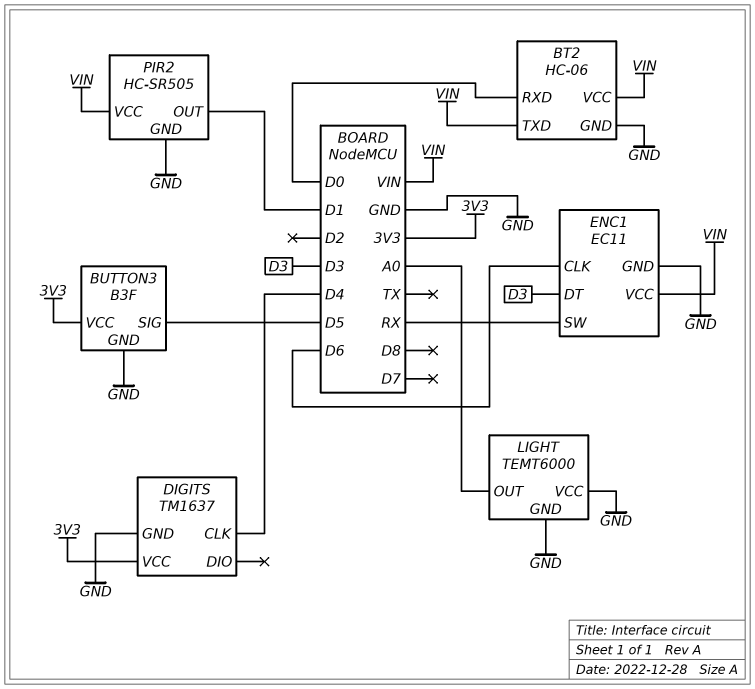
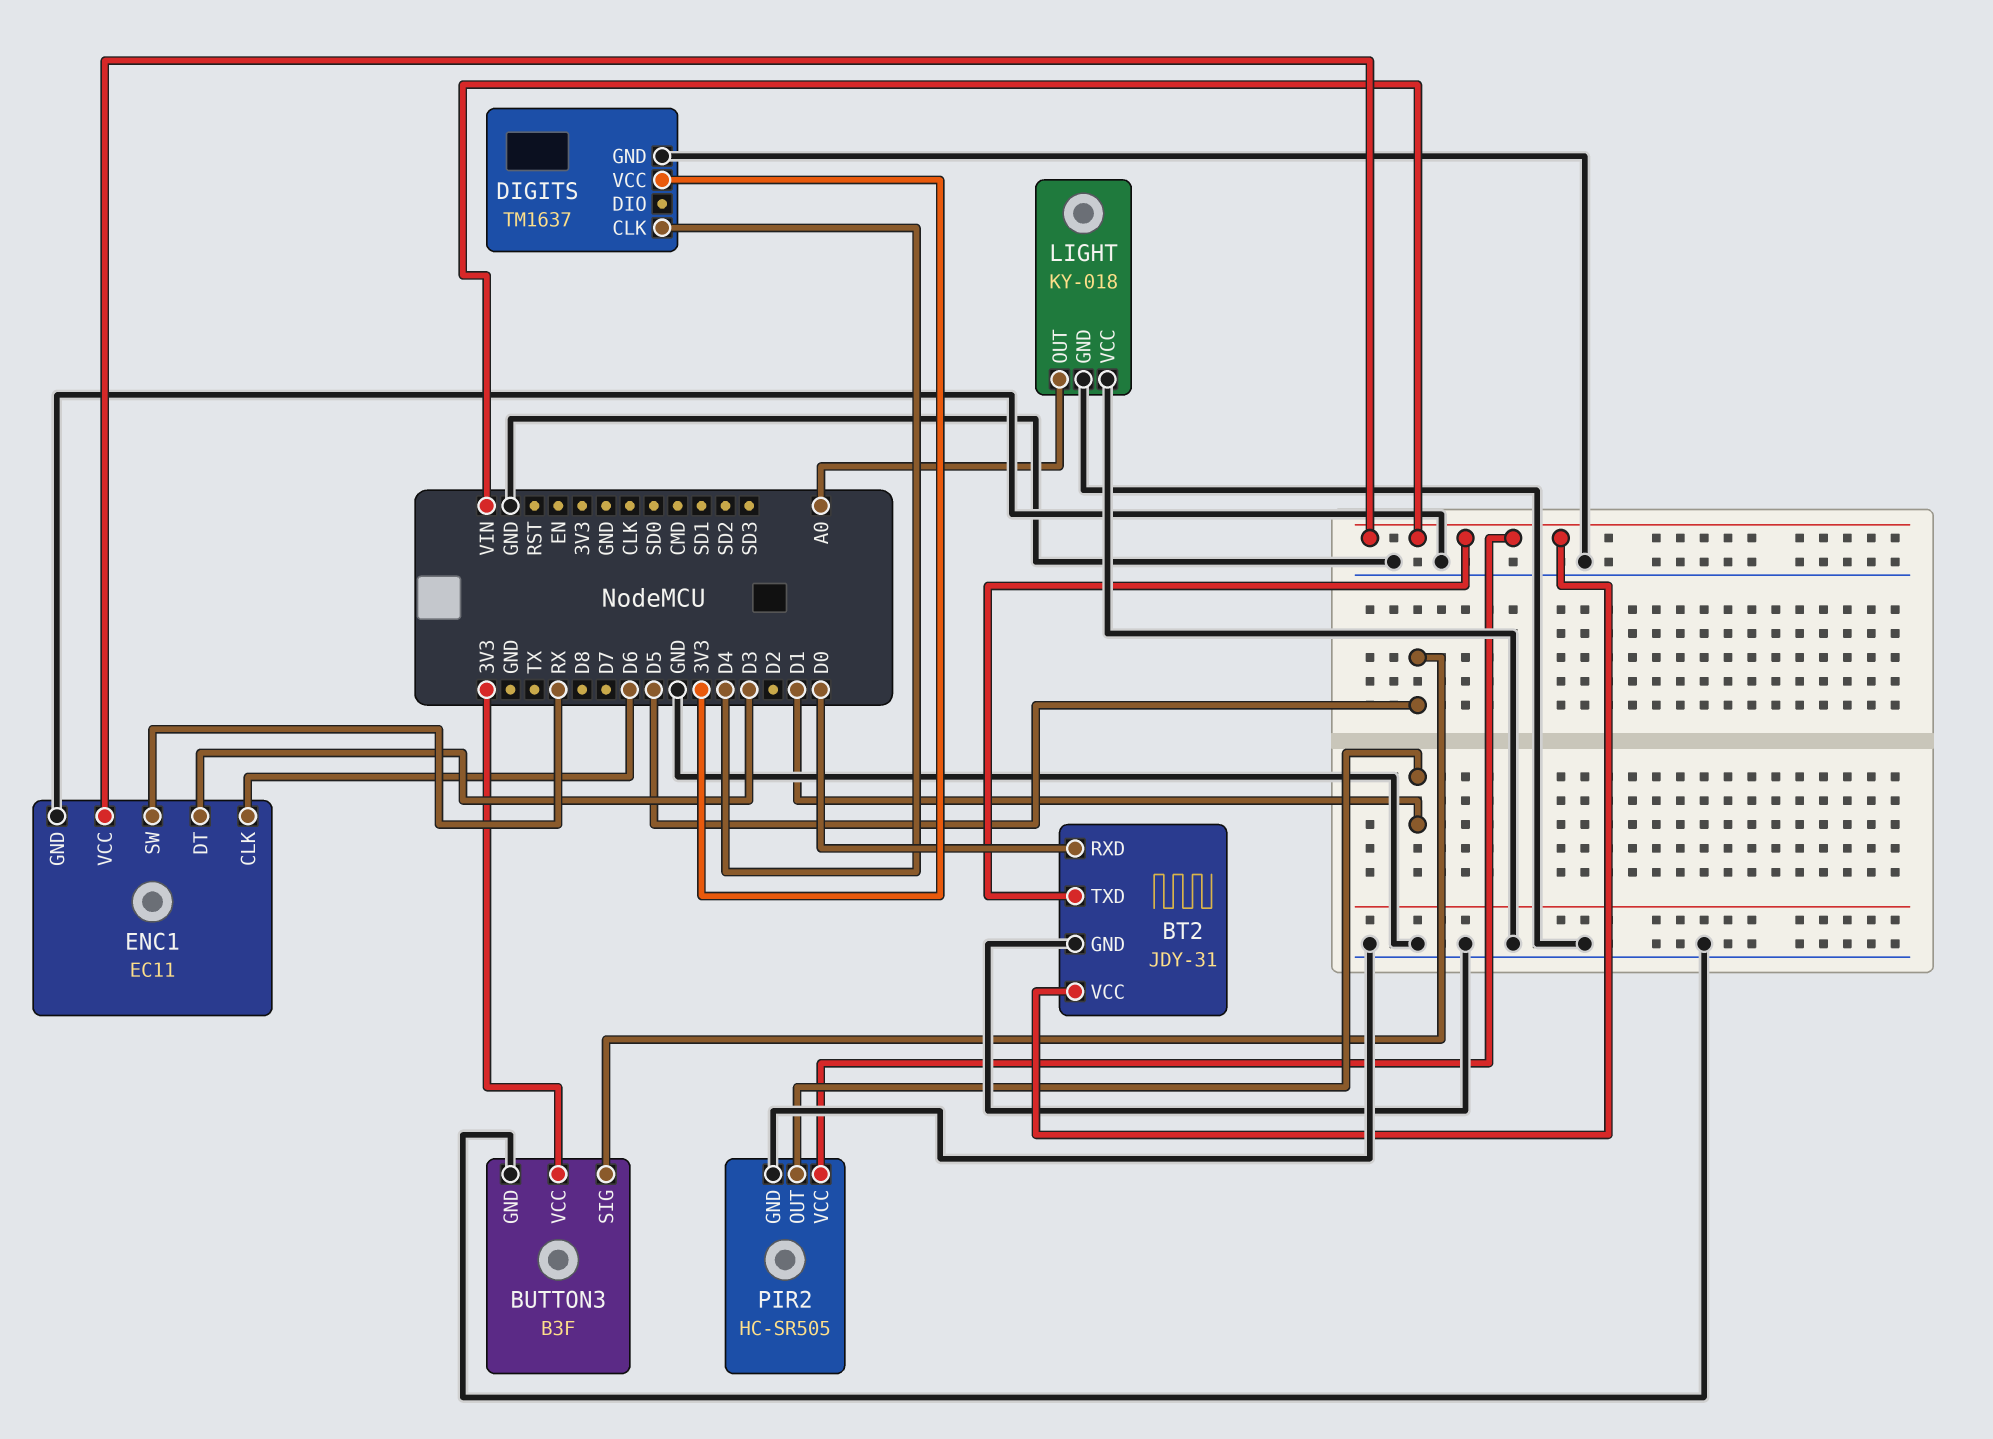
BT2: HC-06 -> JDY-31
LIGHT: TEMT6000 -> KY-018

